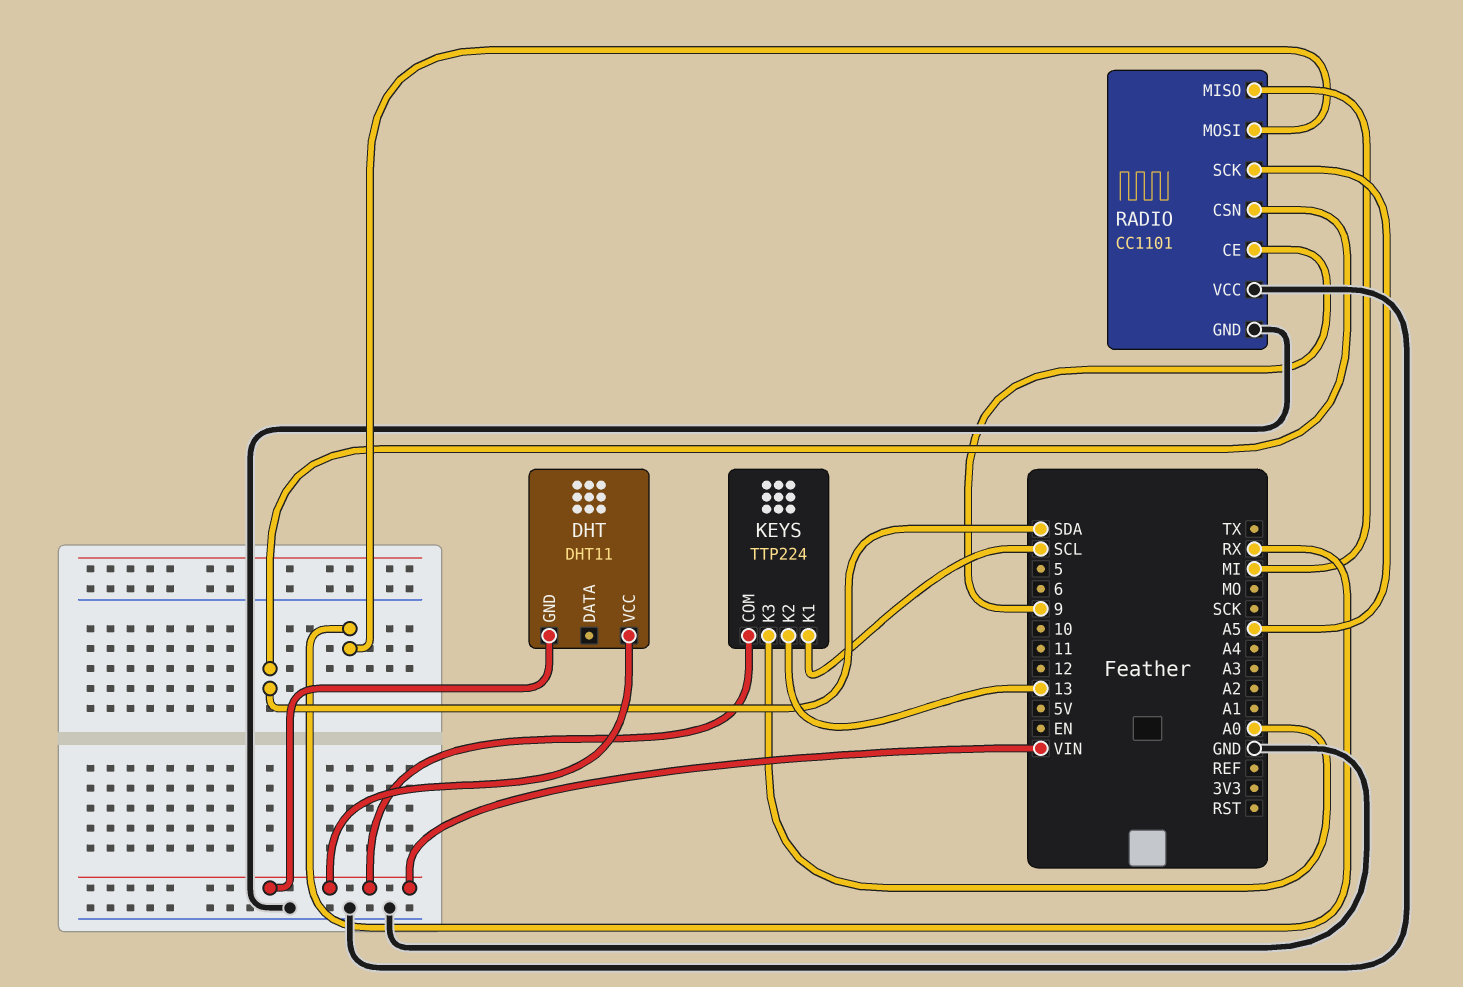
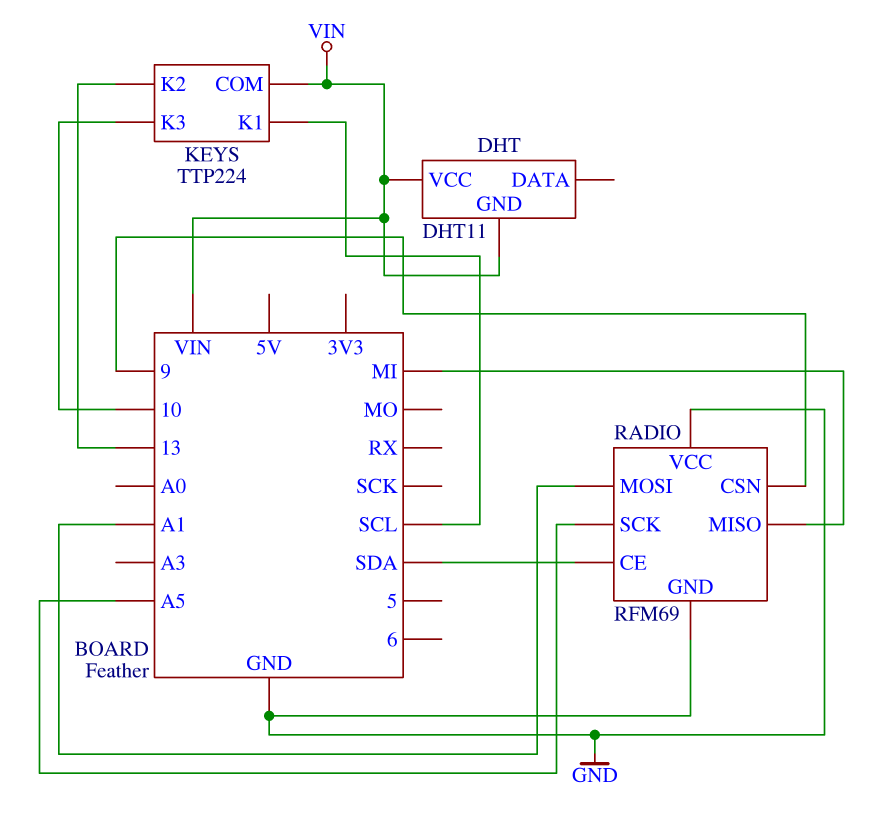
KEYS pin K3: A0 -> 10
RADIO: CC1101 -> RFM69
RADIO pin CE: 9 -> SDA
RADIO pin CSN: SDA -> 9
RADIO pin MOSI: RX -> A1

